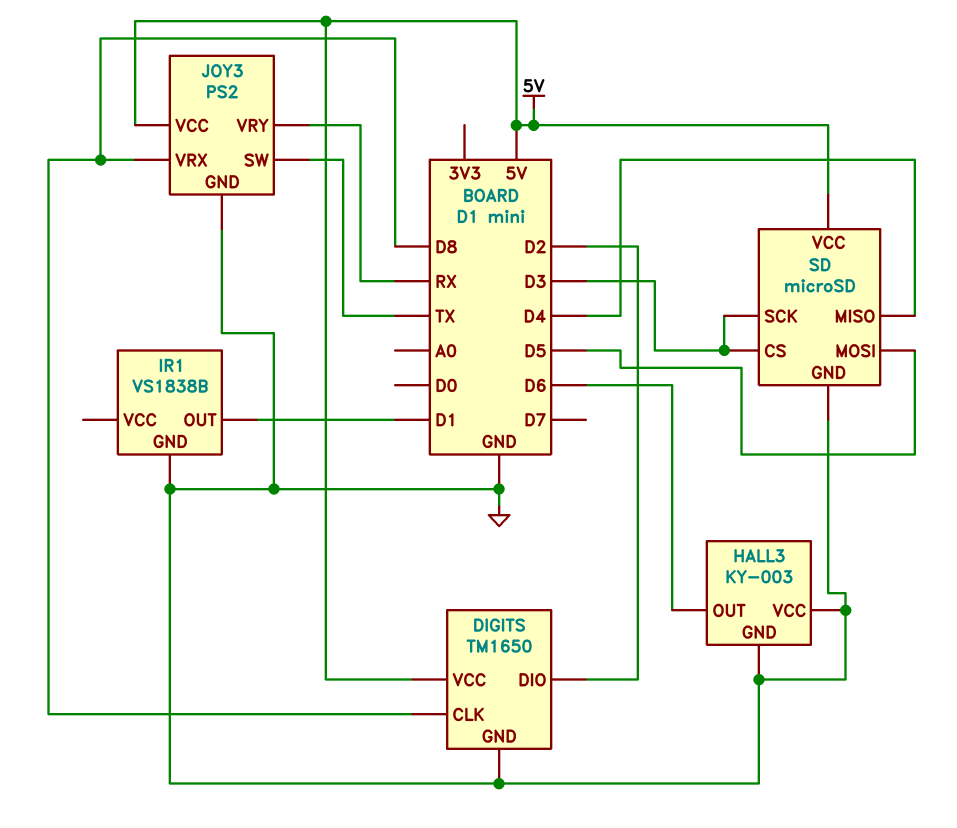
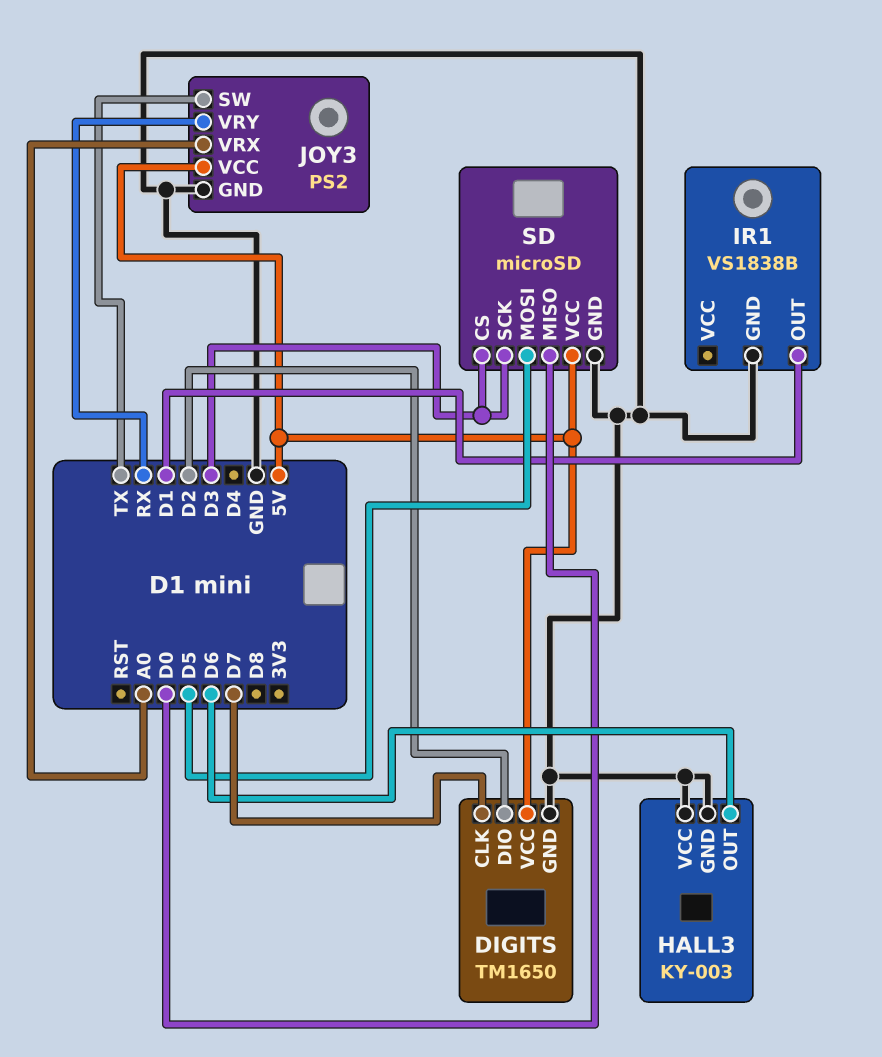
DIGITS pin CLK: D8 -> D7
JOY3 pin VRX: D8 -> A0
SD pin MISO: D4 -> D0

